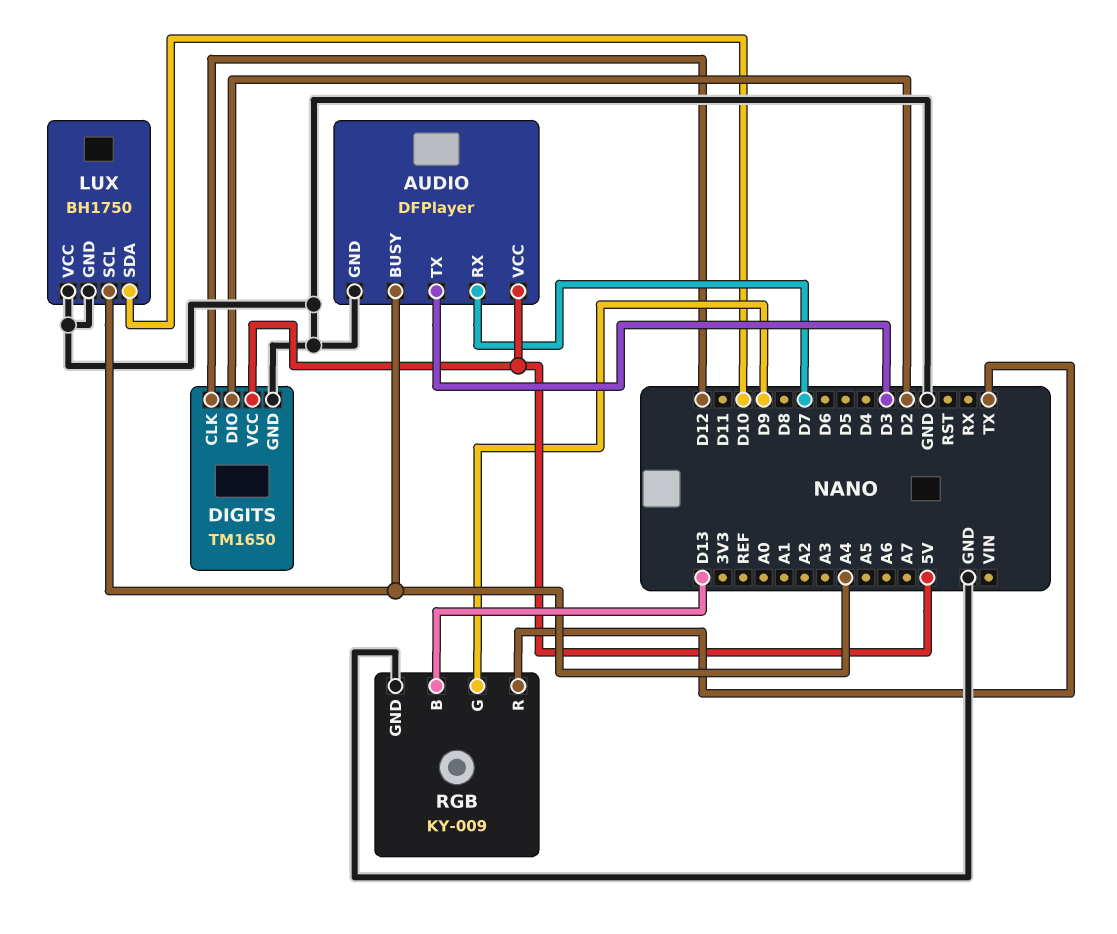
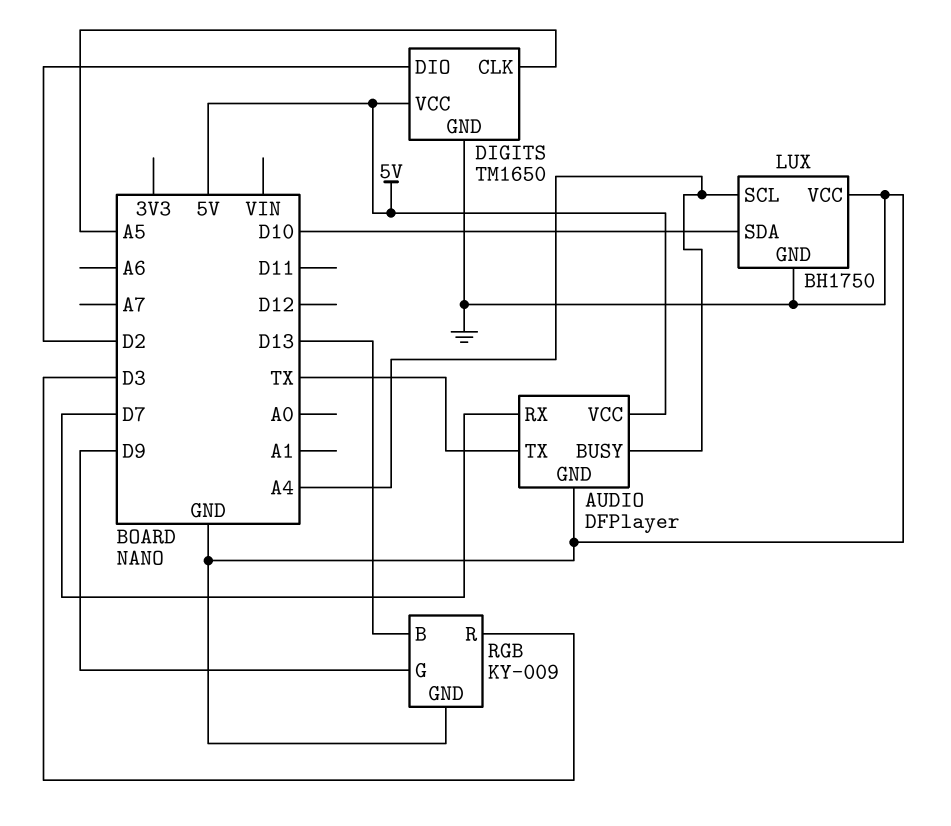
AUDIO pin TX: D3 -> TX
DIGITS pin CLK: D12 -> A5
RGB pin R: TX -> D3

